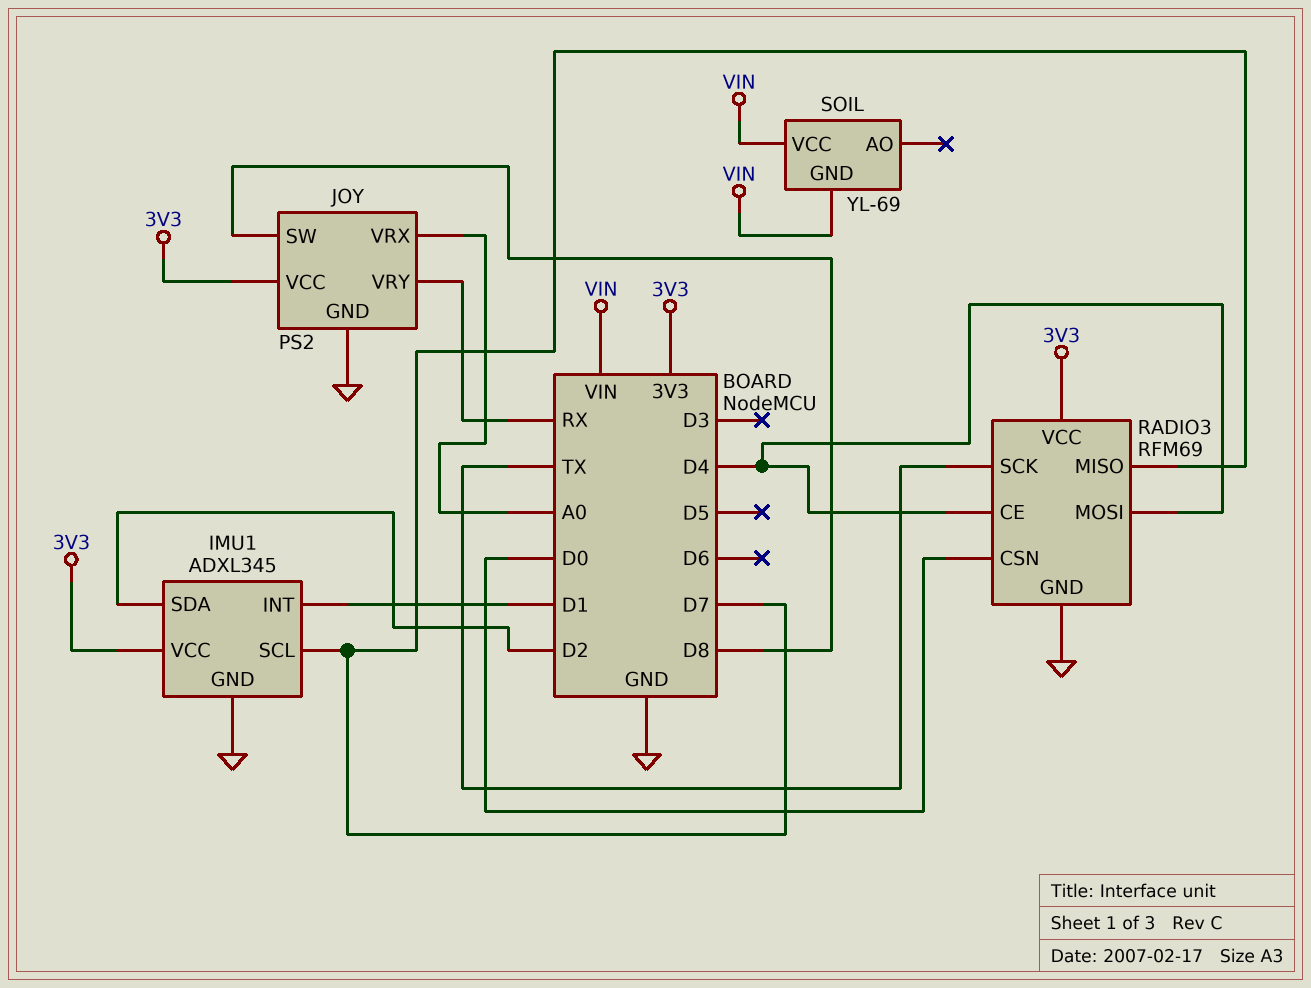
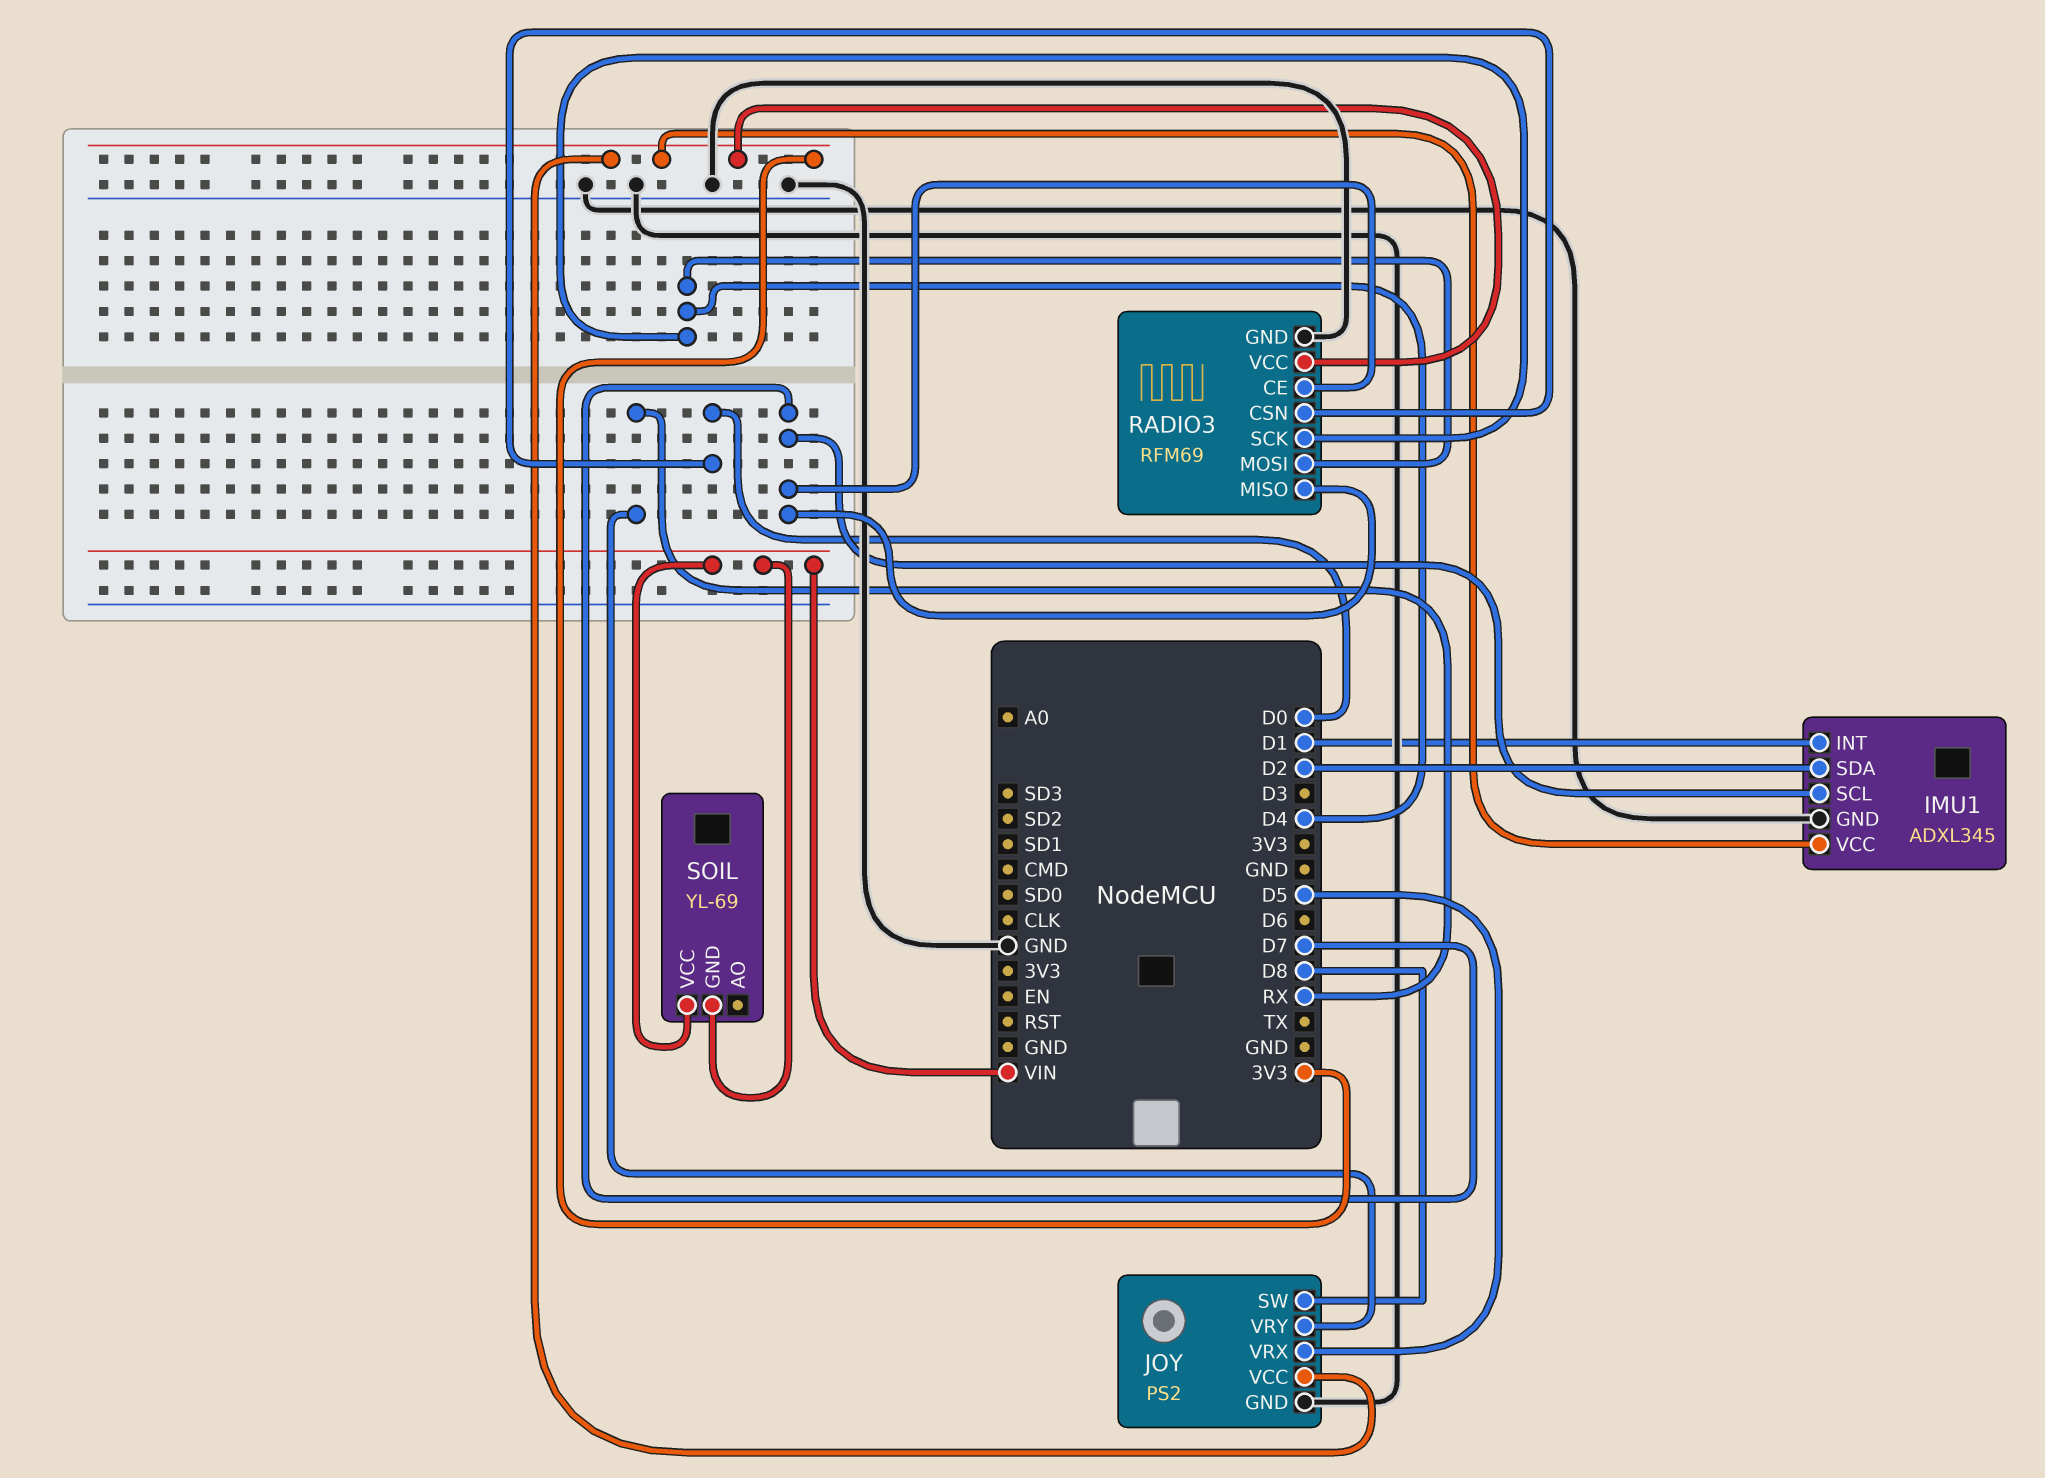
JOY pin VRX: A0 -> D5
RADIO3 pin CE: D4 -> D7
RADIO3 pin SCK: TX -> D4

